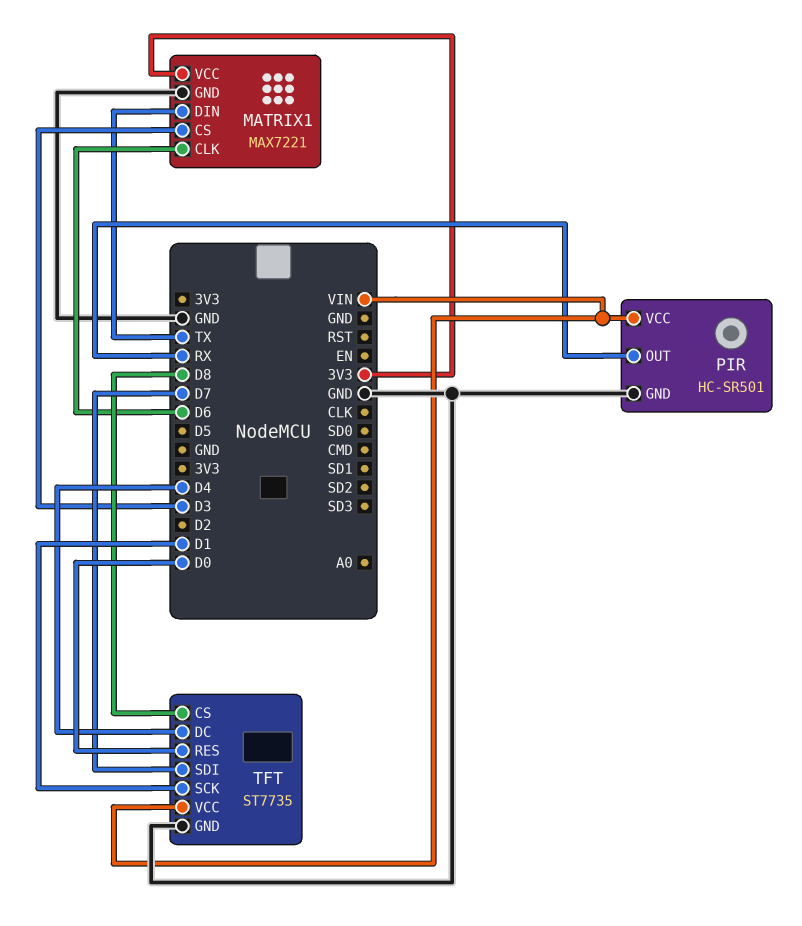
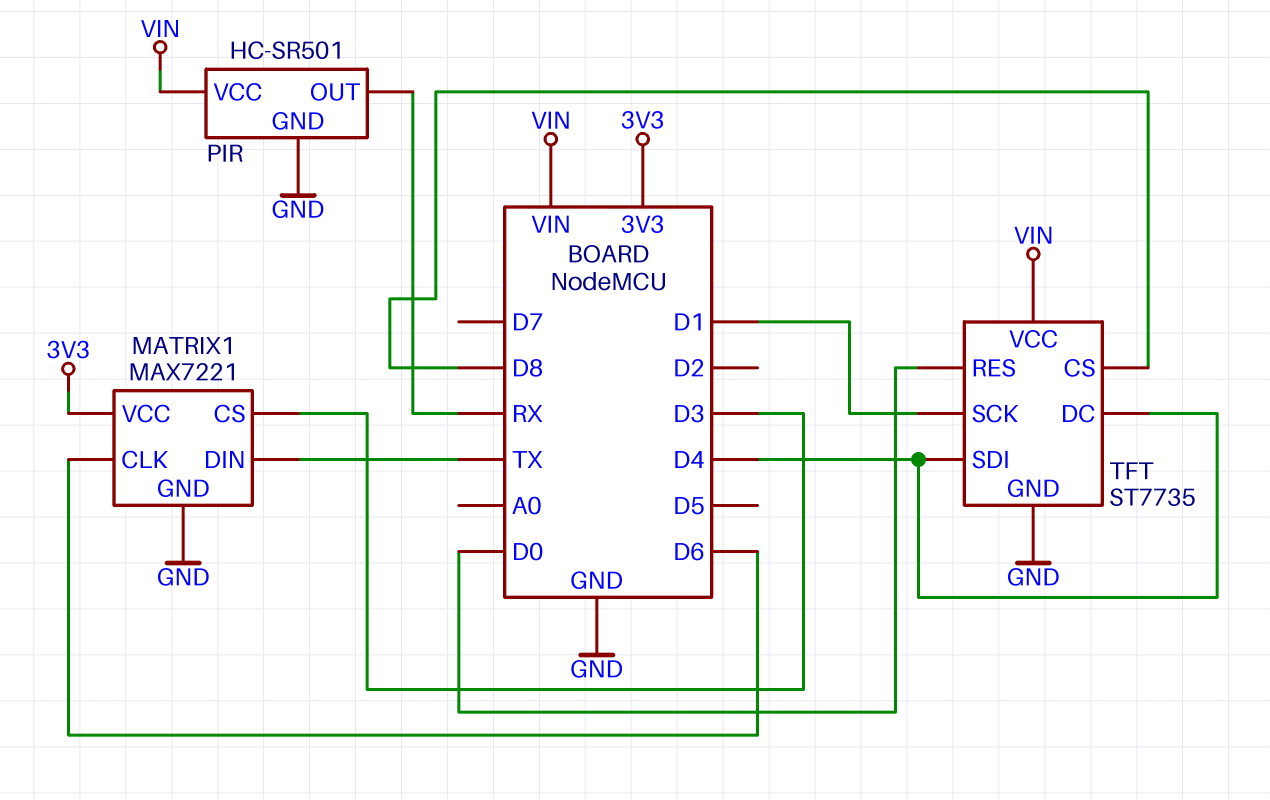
TFT pin SDI: D7 -> D4

